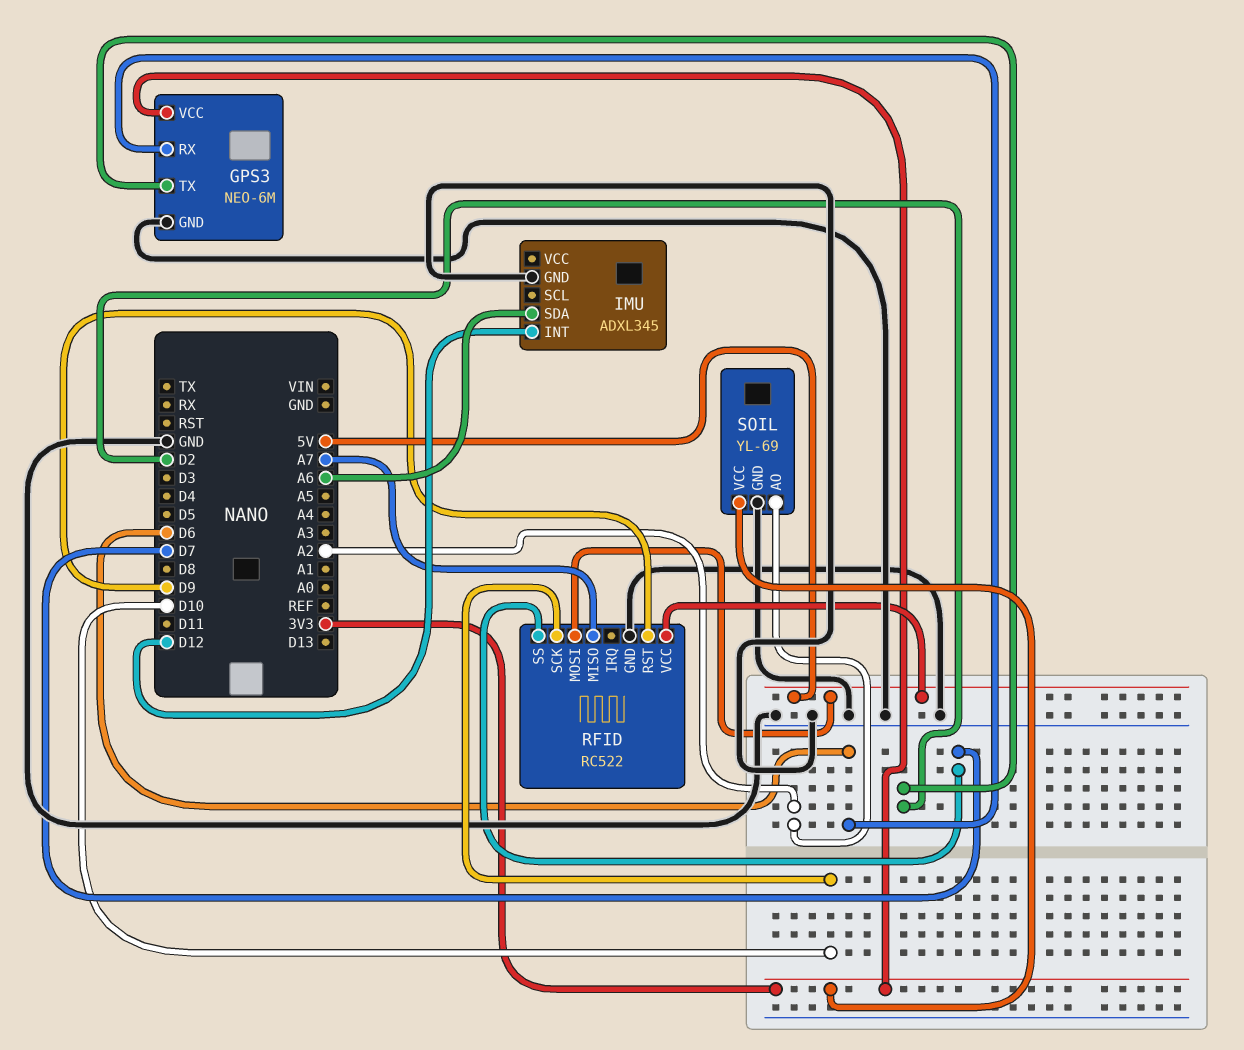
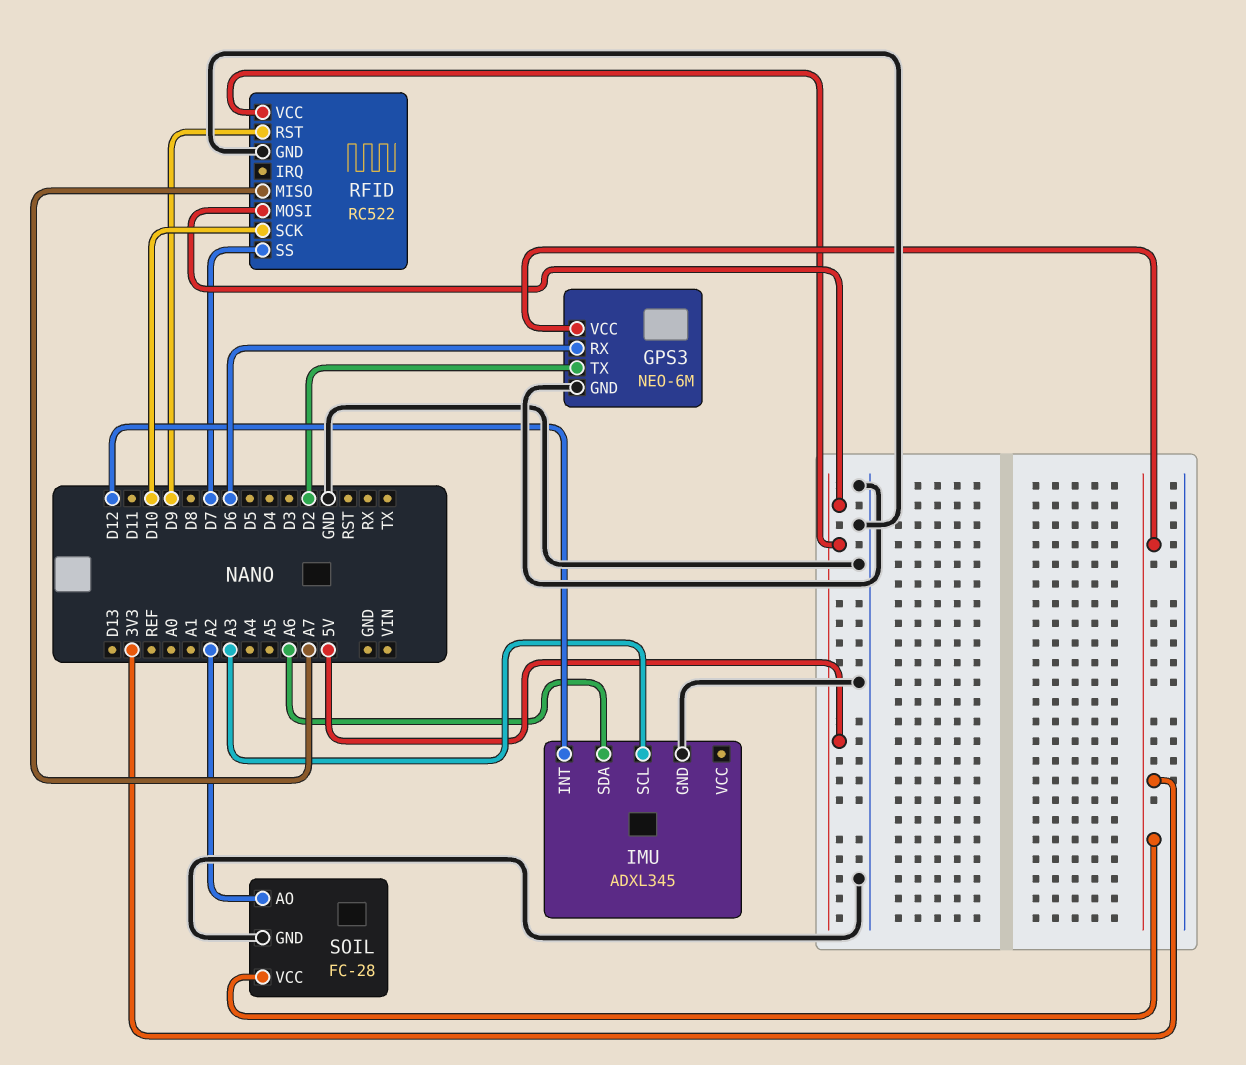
IMU pin SCL: none -> A3
SOIL: YL-69 -> FC-28

